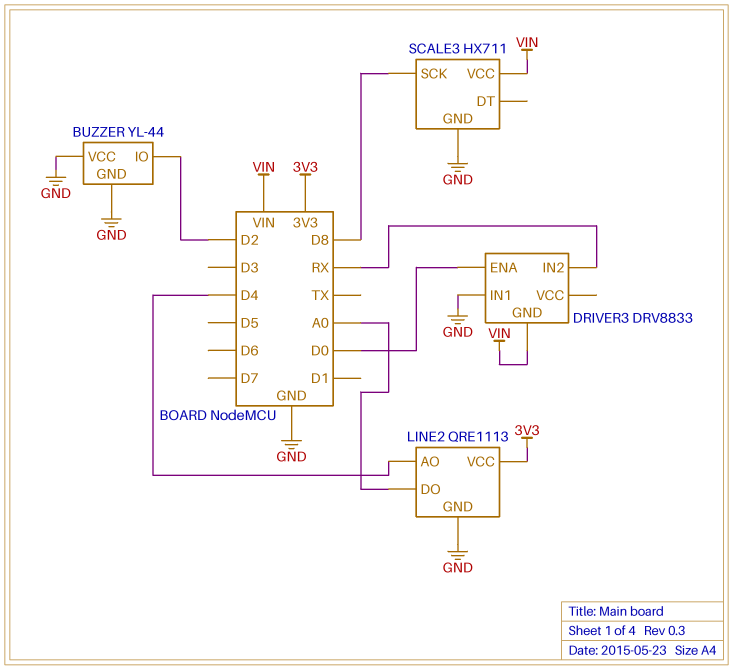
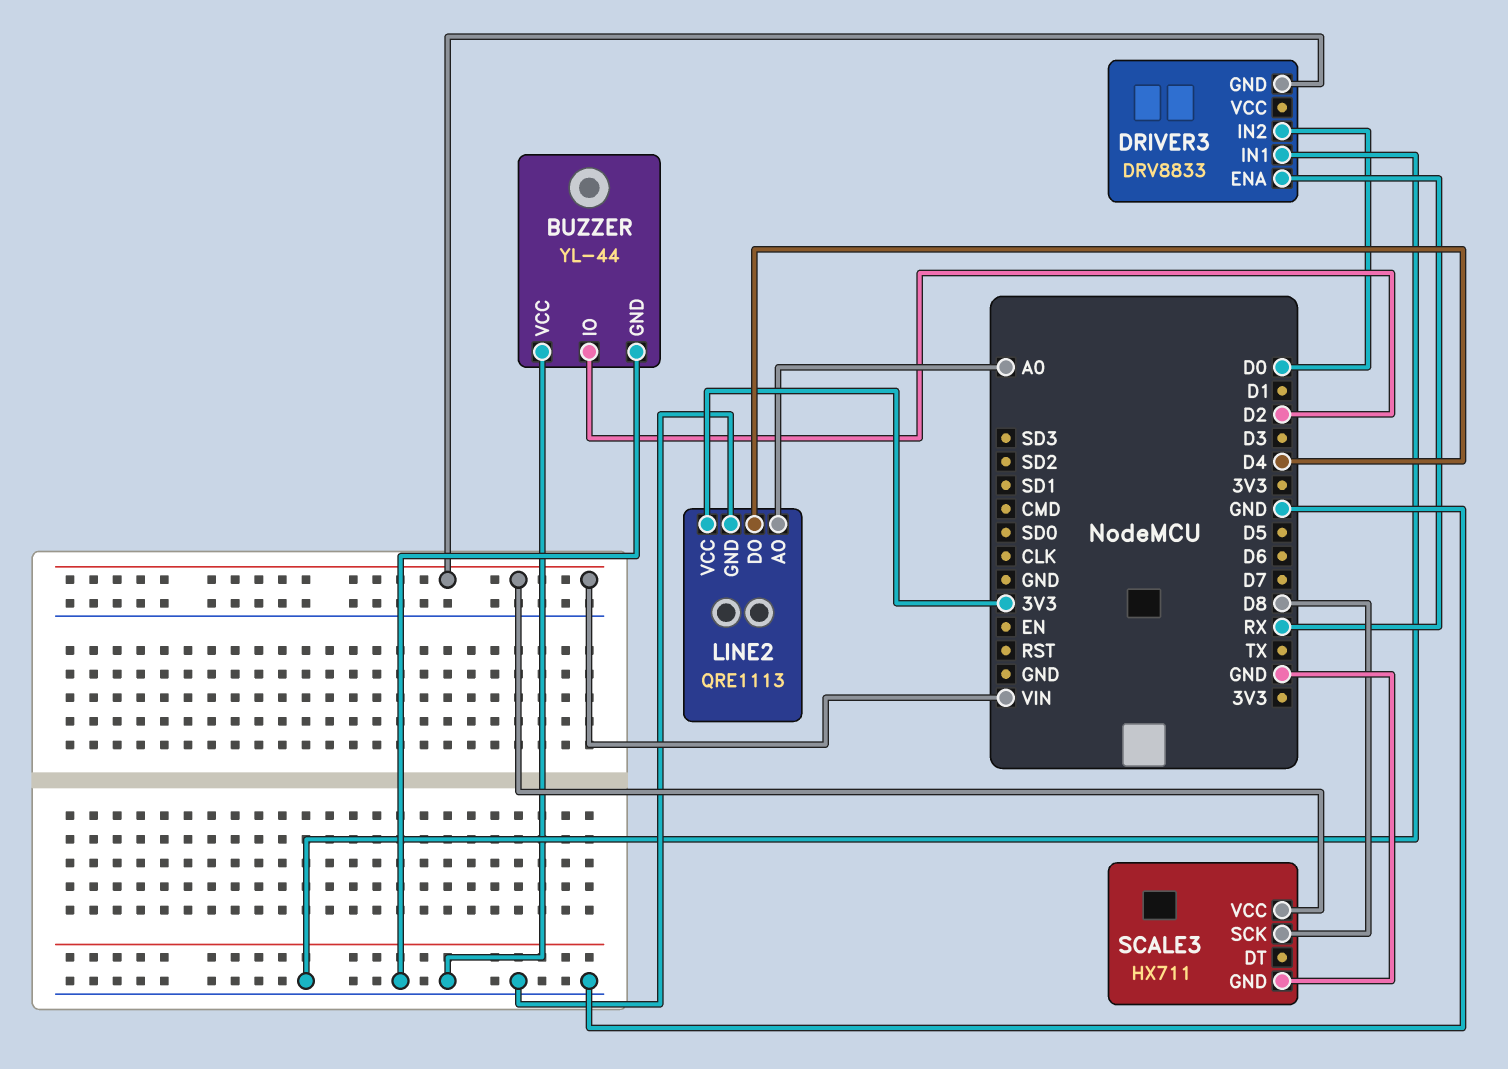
DRIVER3 pin ENA: D0 -> RX
DRIVER3 pin IN2: RX -> D0
LINE2 pin AO: D4 -> A0
LINE2 pin DO: A0 -> D4

